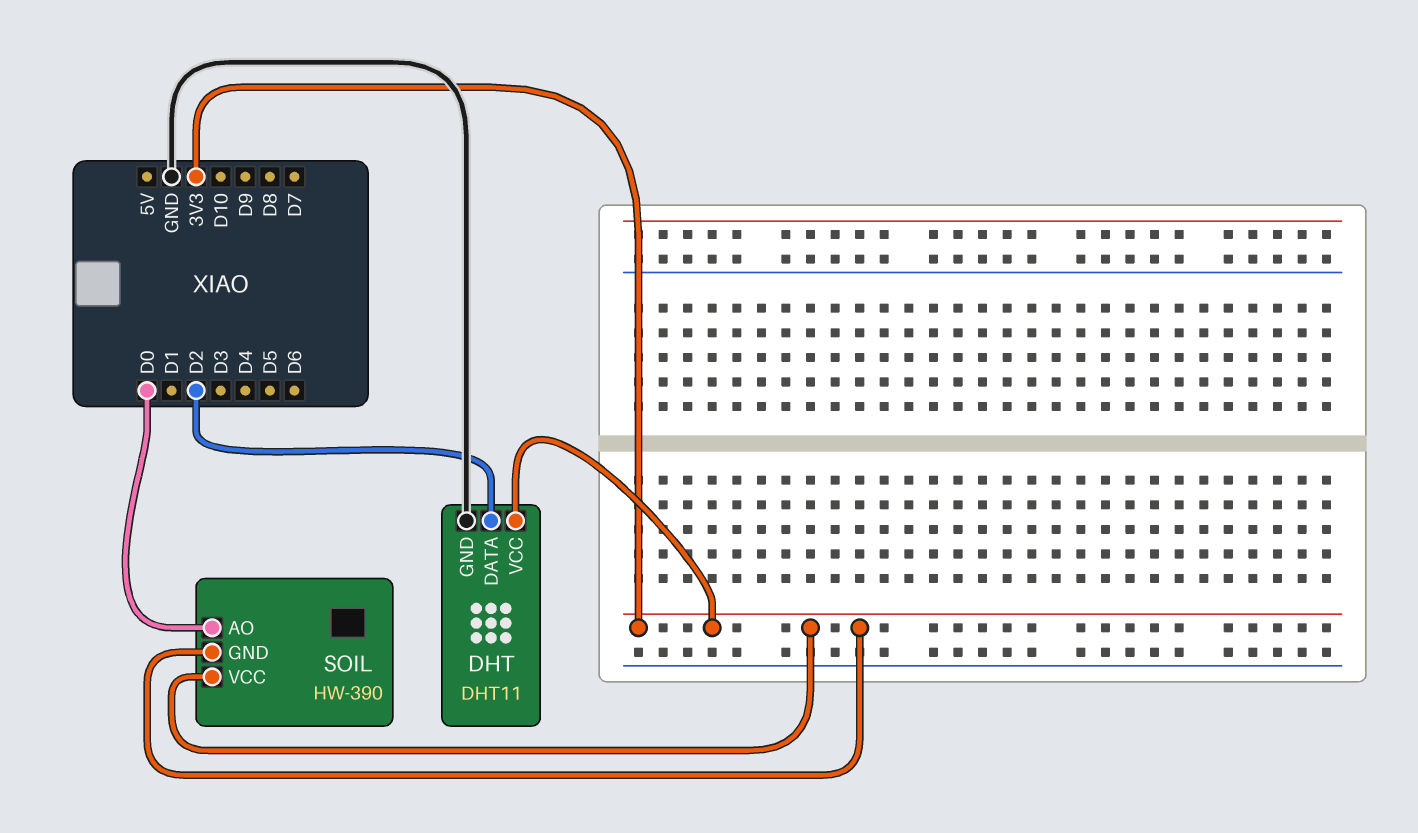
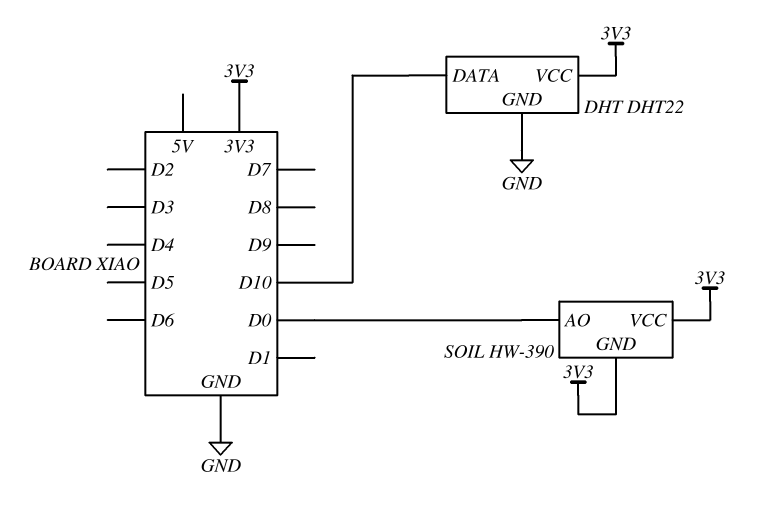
DHT: DHT11 -> DHT22
DHT pin DATA: D2 -> D10

